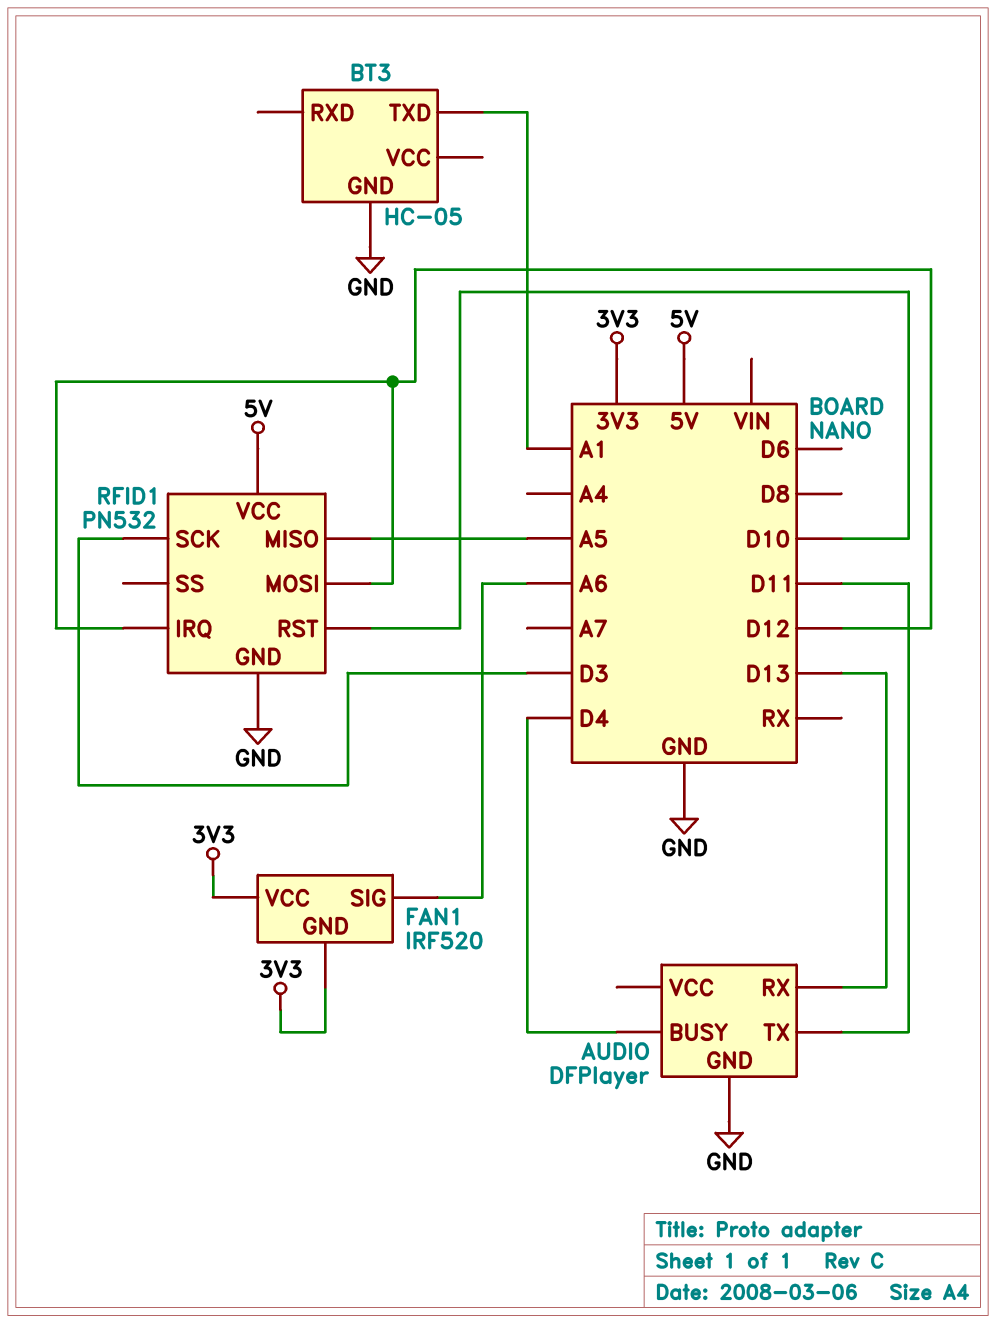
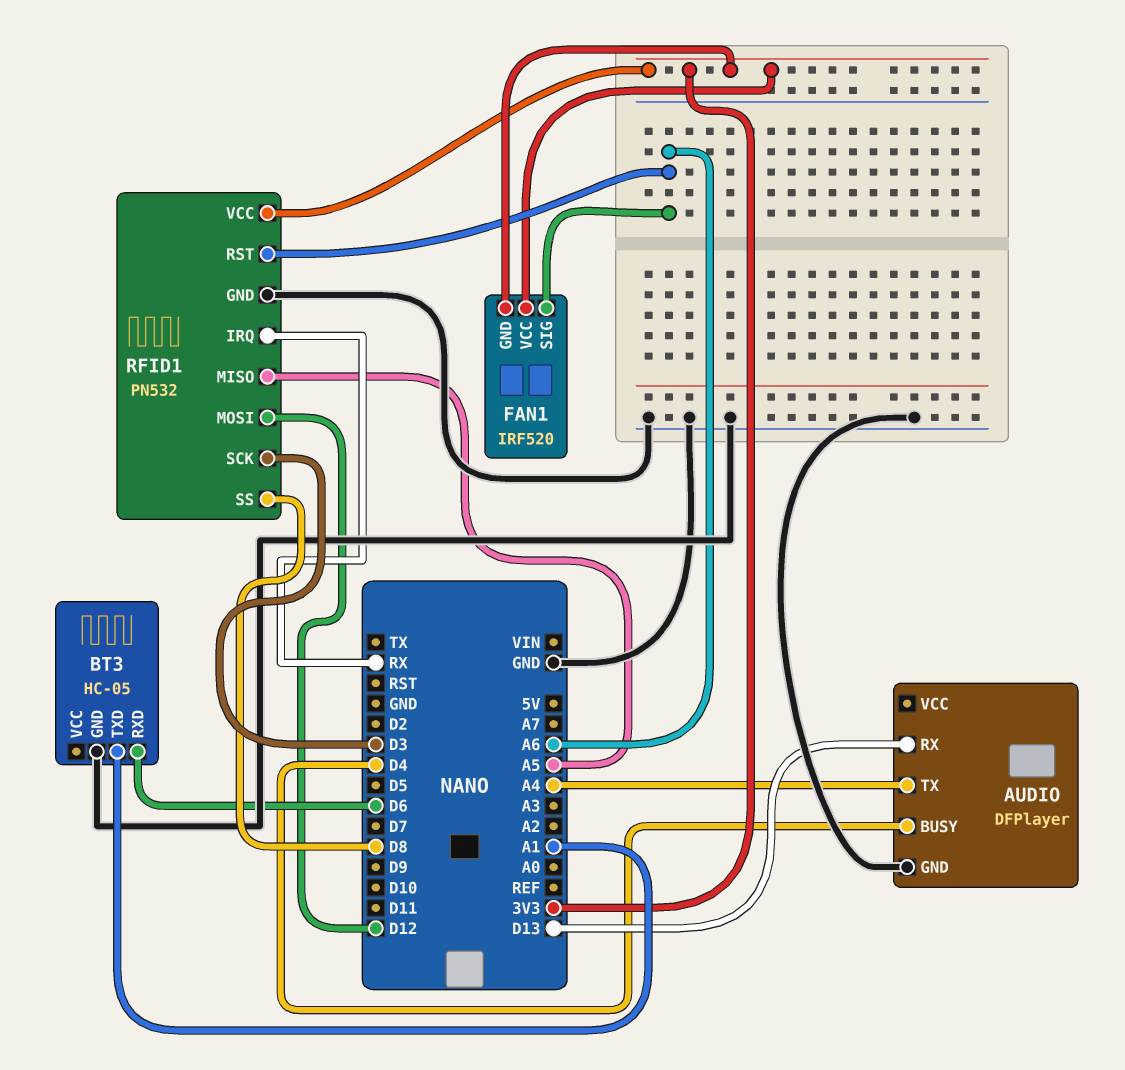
AUDIO pin TX: D11 -> A4
BT3 pin RXD: none -> D6
RFID1 pin IRQ: D12 -> RX
RFID1 pin RST: D10 -> A6
RFID1 pin SS: none -> D8
RFID1 pin VCC: 5V -> 3V3

